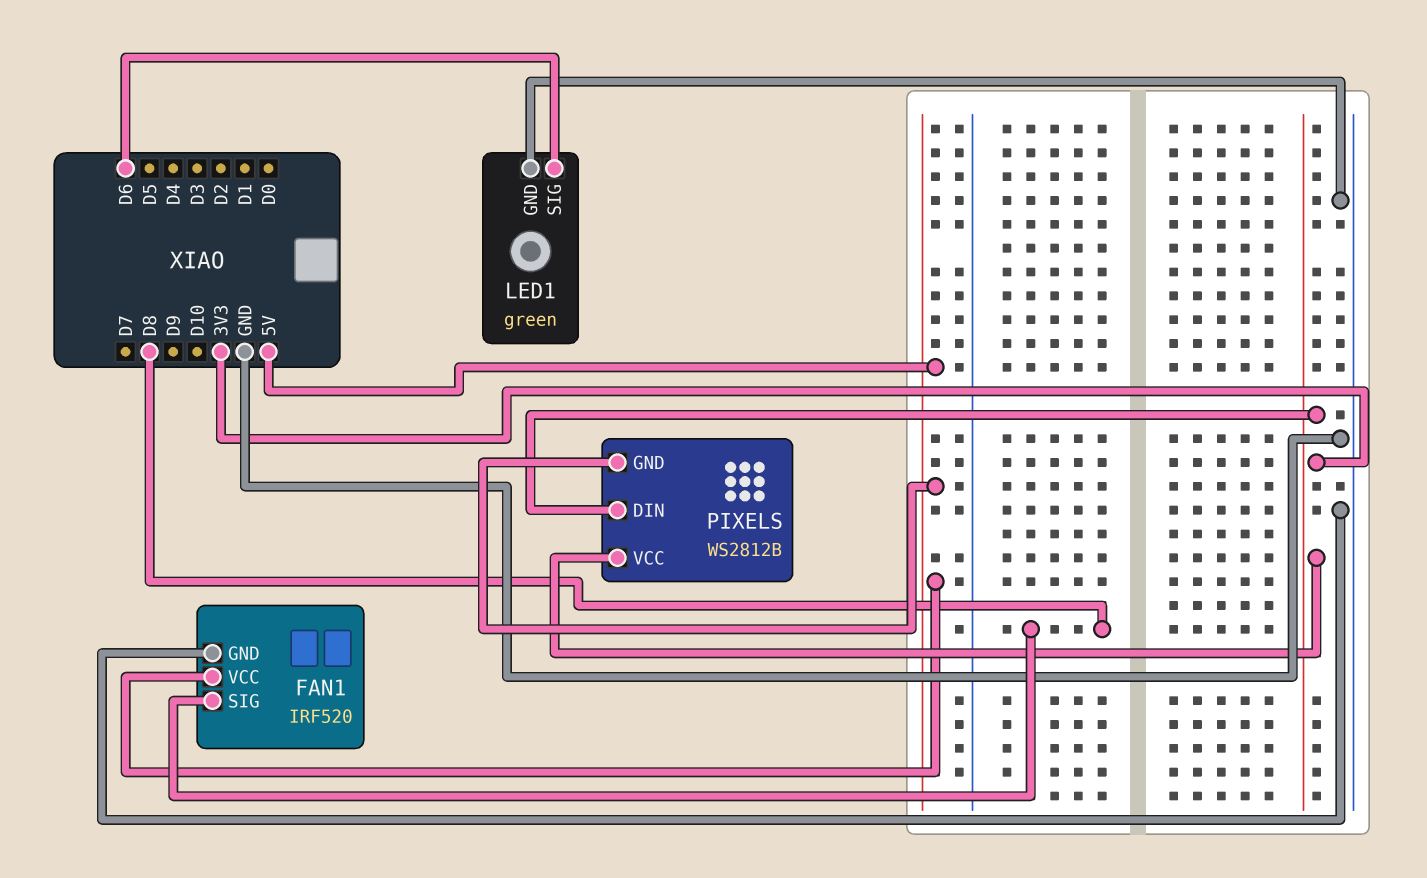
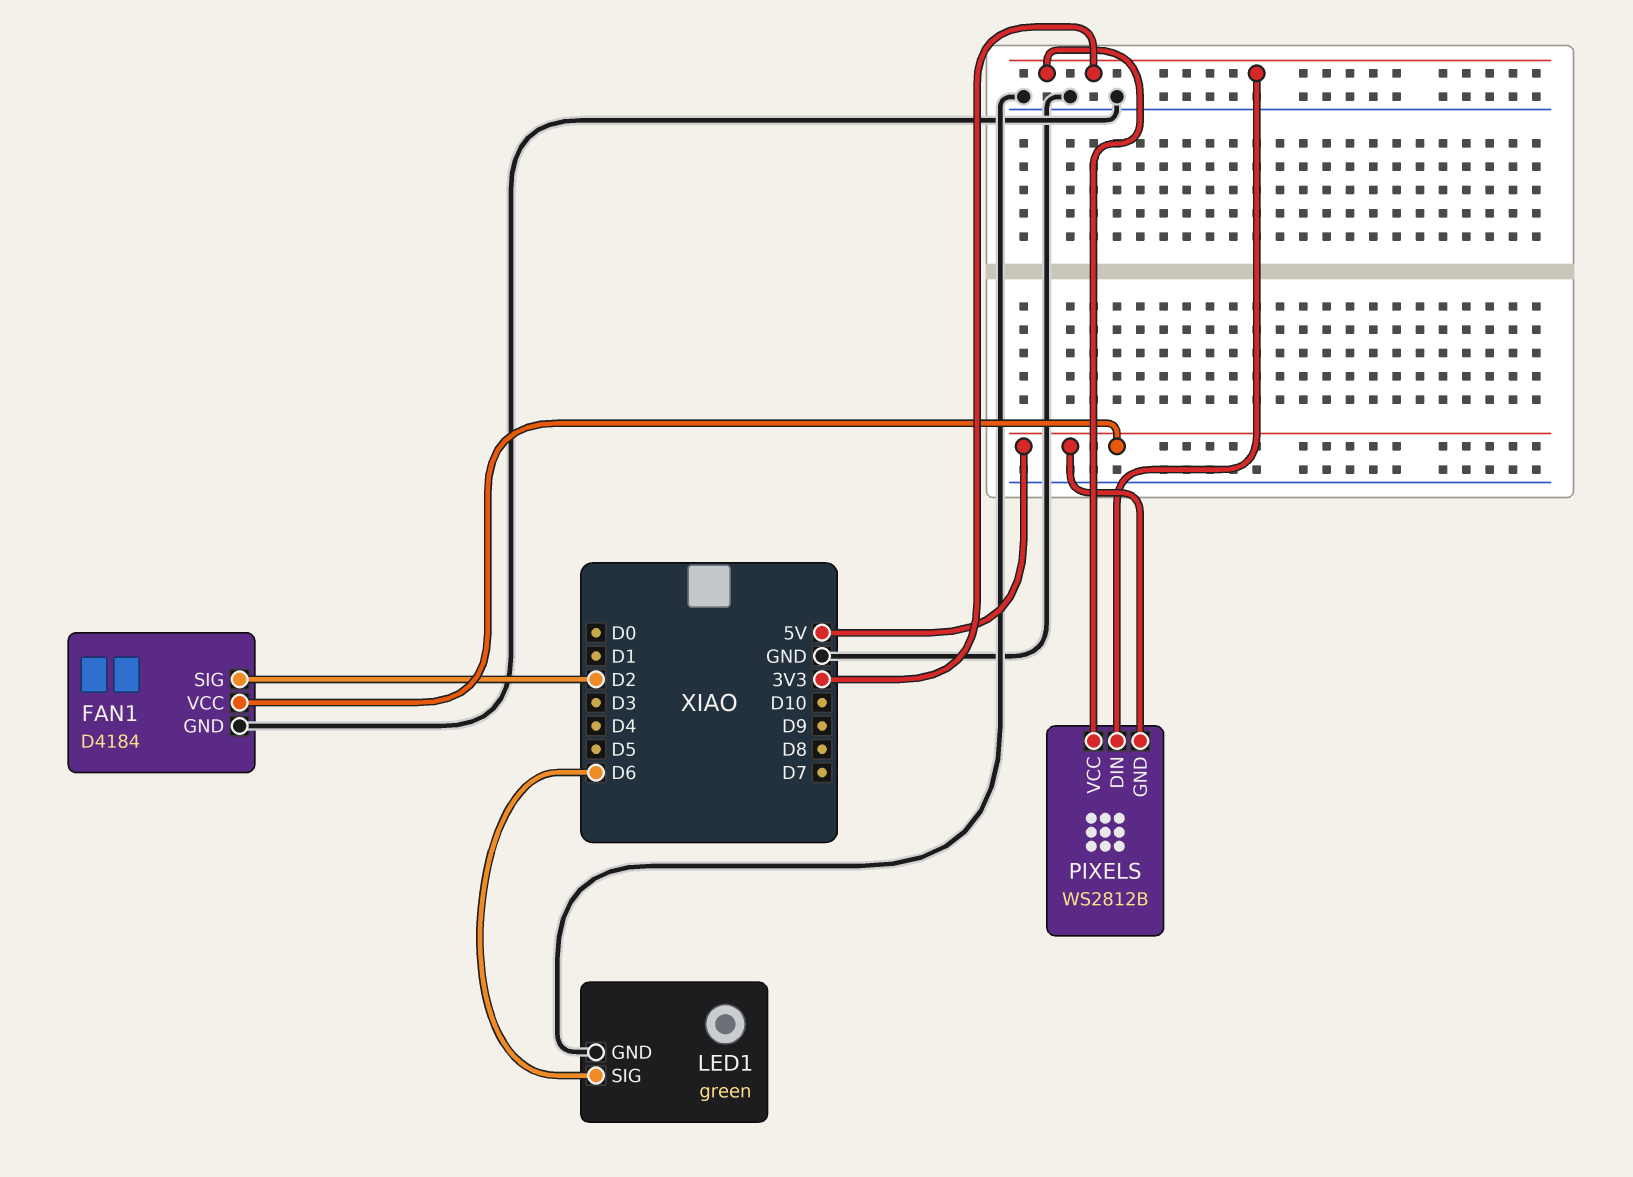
FAN1: IRF520 -> D4184
FAN1 pin SIG: D8 -> D2

